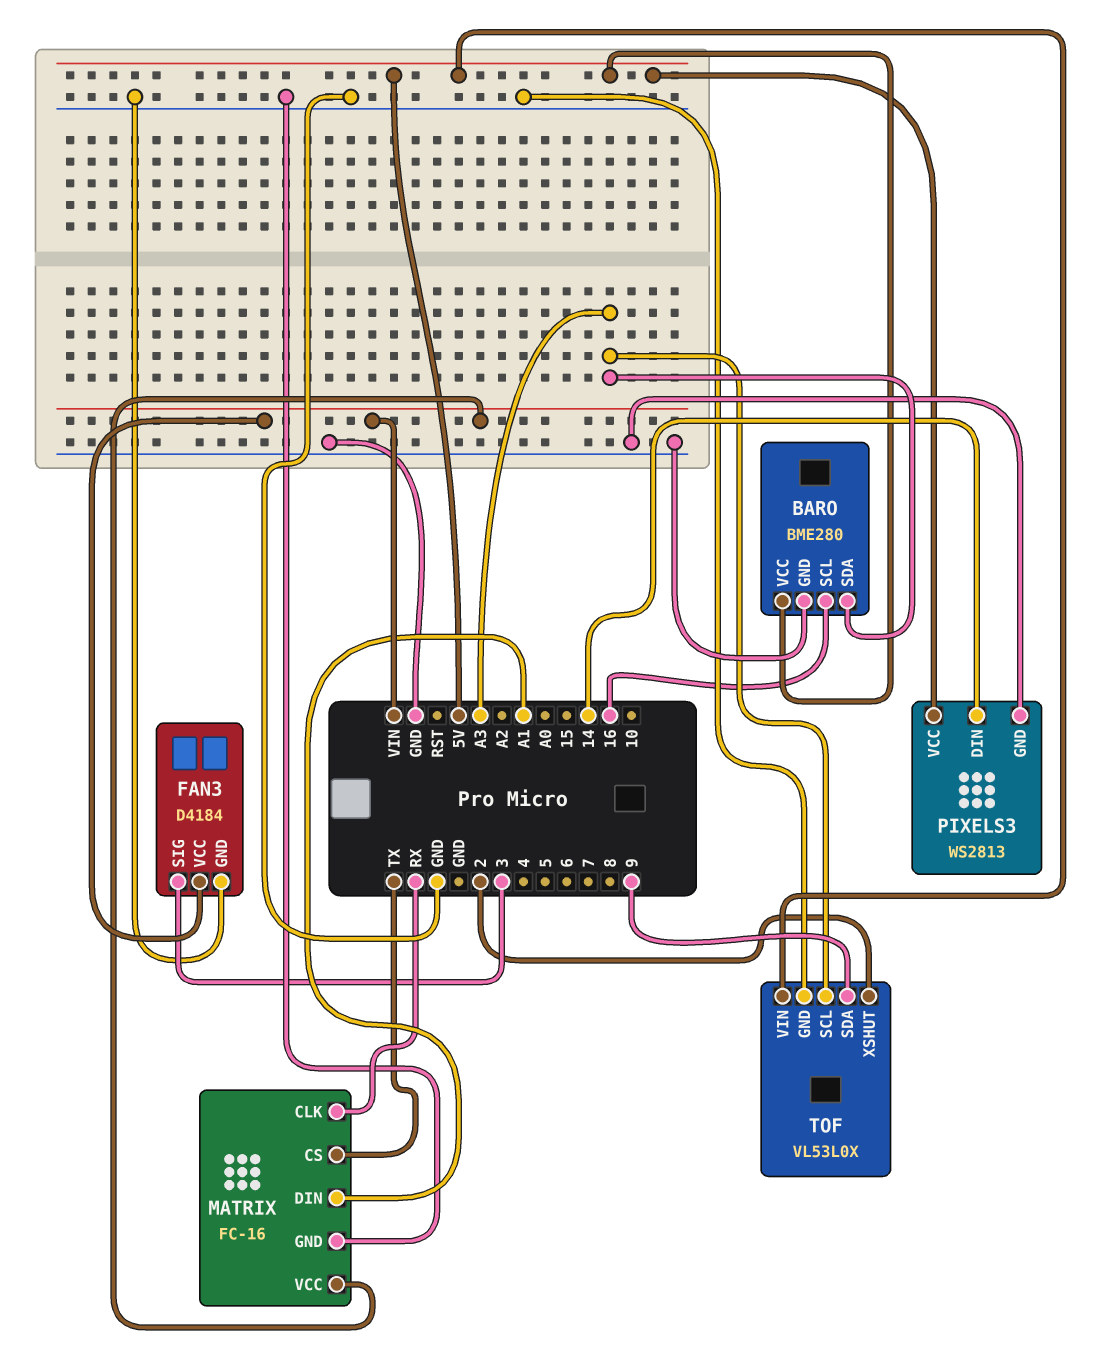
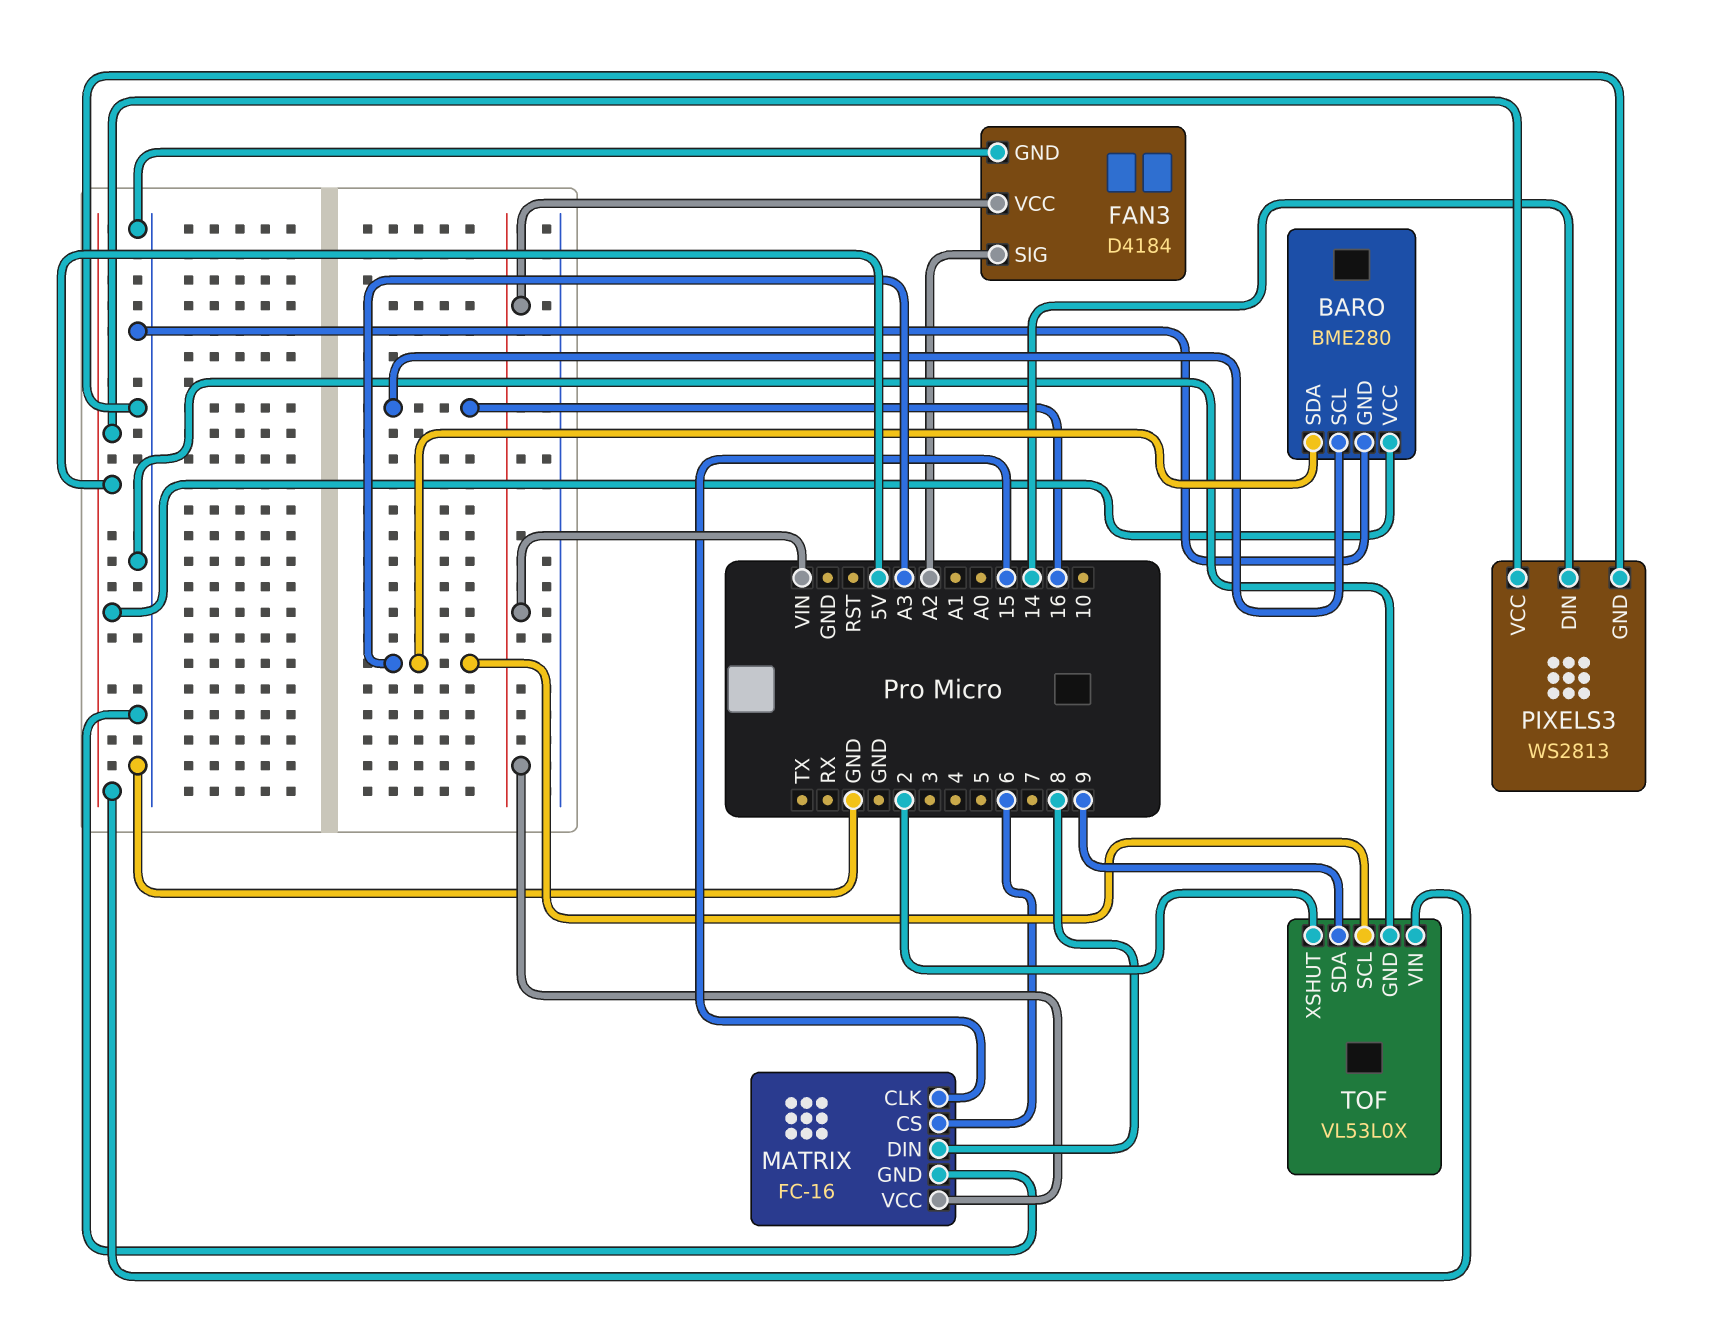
FAN3 pin SIG: 3 -> A2
MATRIX pin CLK: RX -> 15
MATRIX pin CS: TX -> 6
MATRIX pin DIN: A1 -> 8

